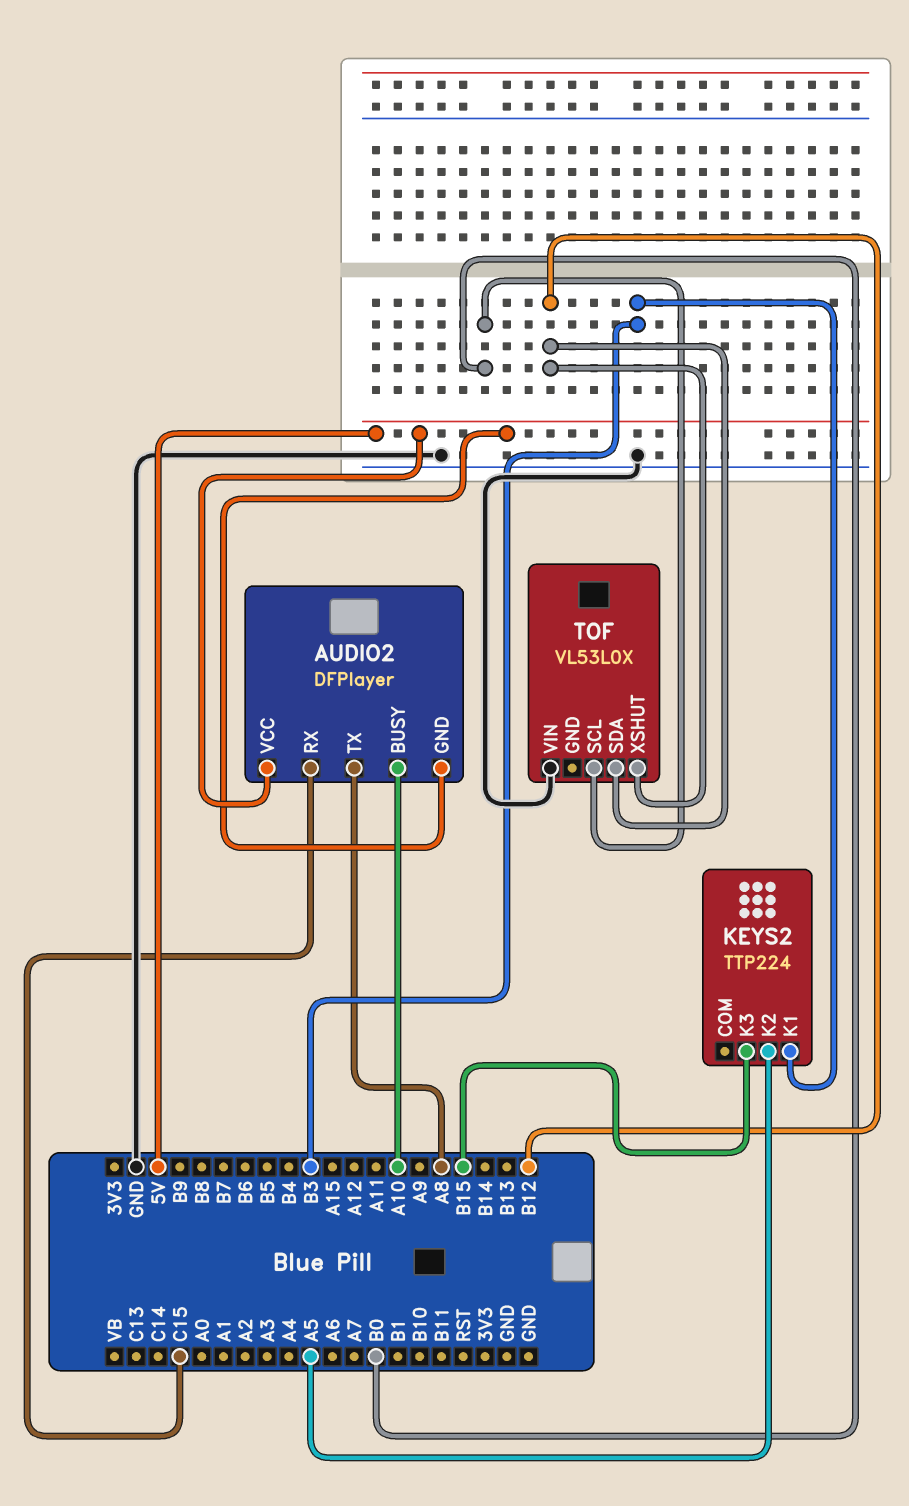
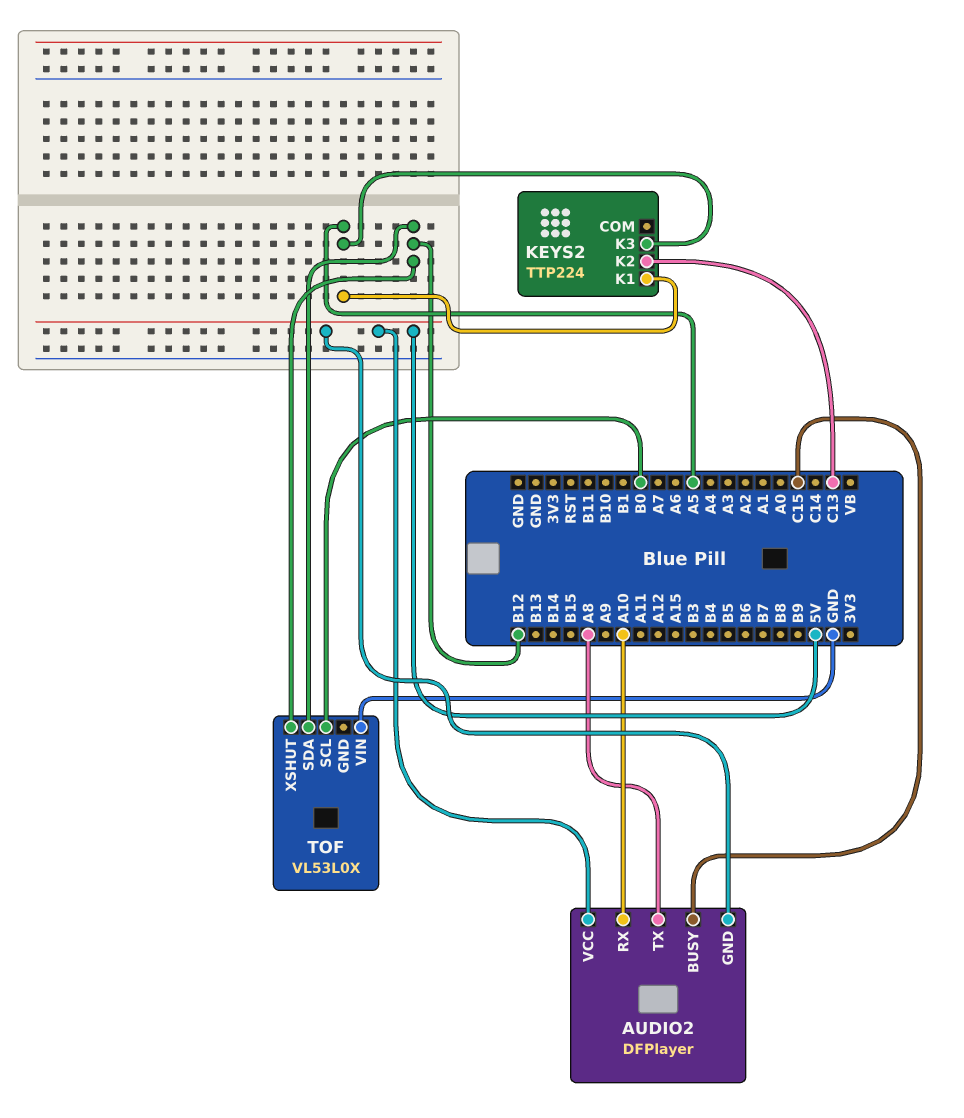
AUDIO2 pin BUSY: A10 -> C15
AUDIO2 pin RX: C15 -> A10
KEYS2 pin K1: B3 -> A5
KEYS2 pin K2: A5 -> C13
KEYS2 pin K3: B15 -> A5

